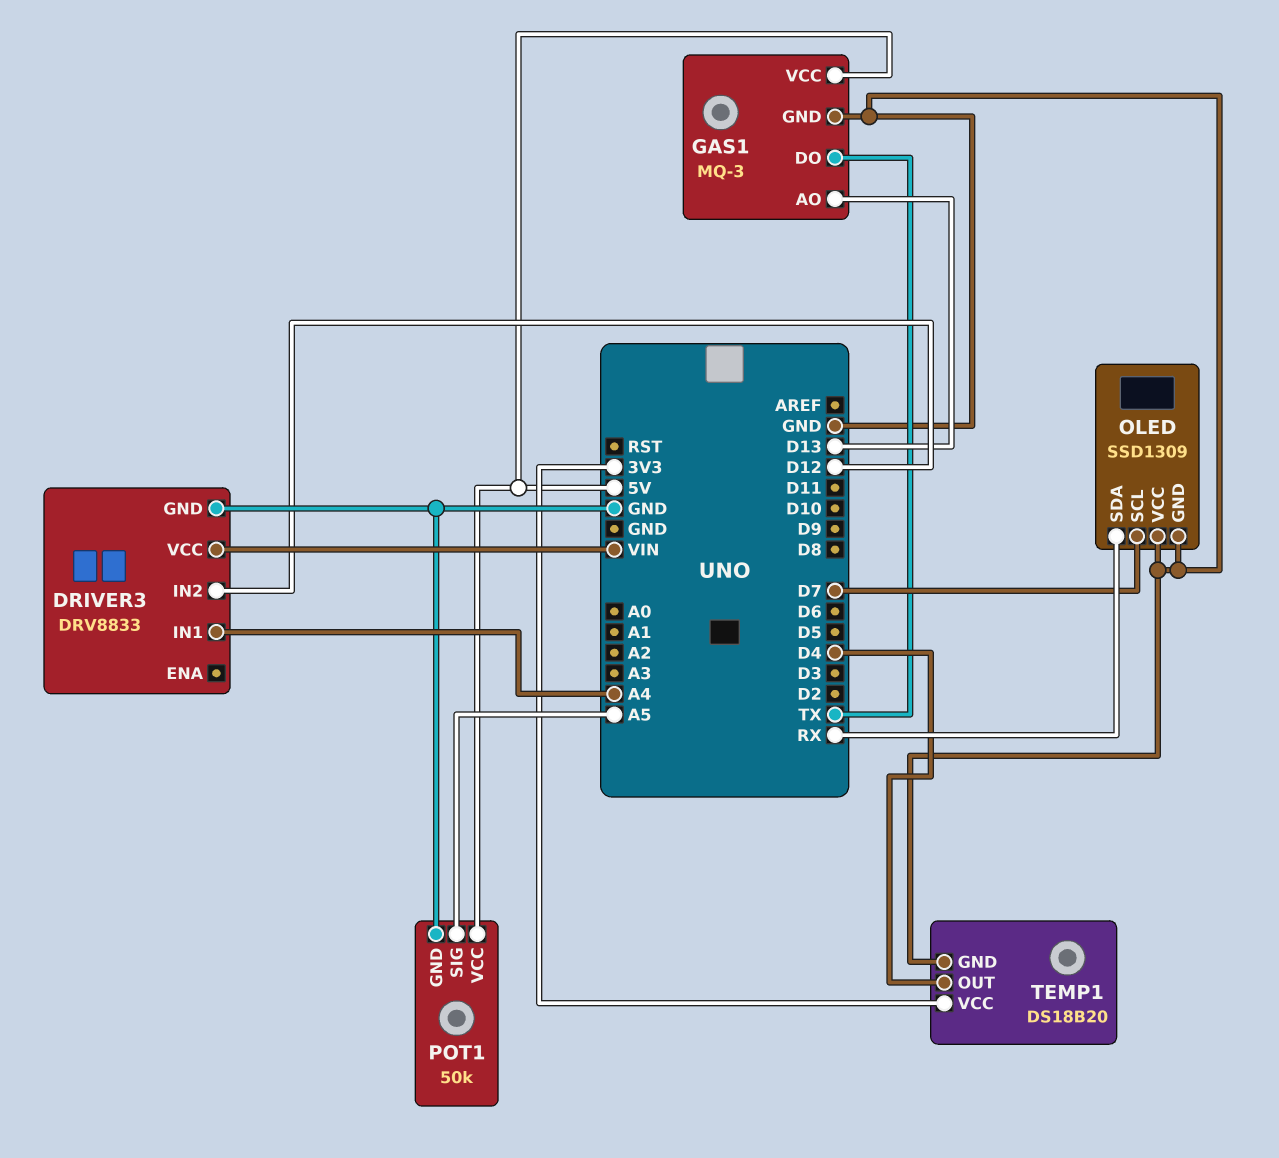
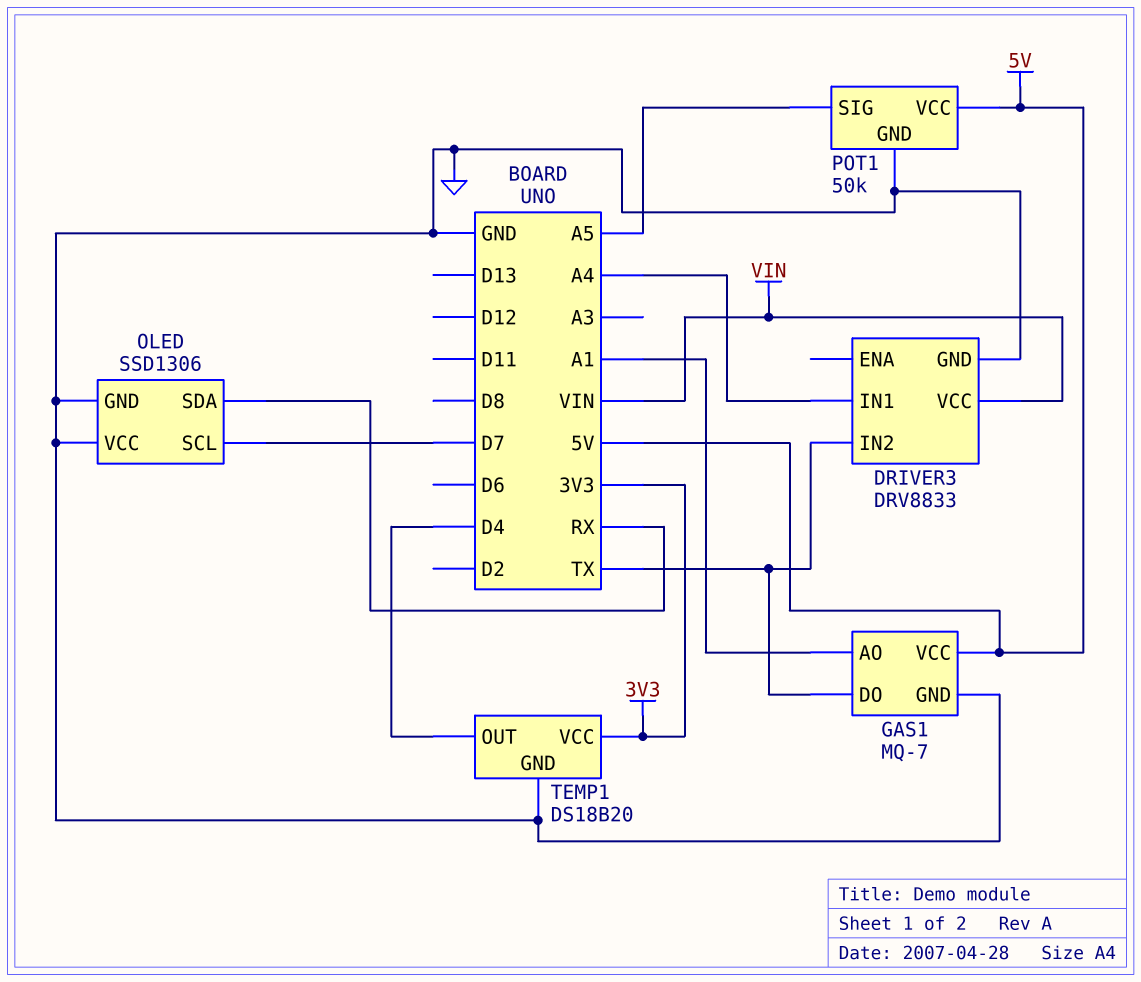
DRIVER3 pin IN2: D12 -> TX
GAS1: MQ-3 -> MQ-7
GAS1 pin AO: D13 -> A1
OLED: SSD1309 -> SSD1306

